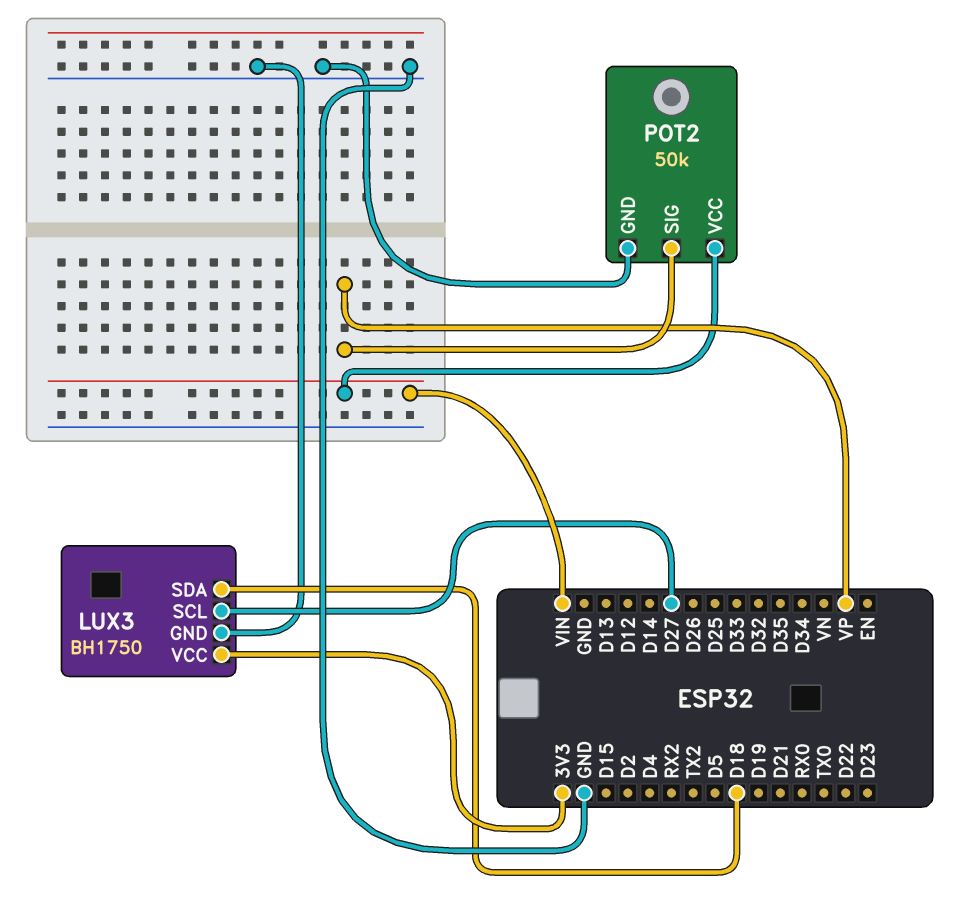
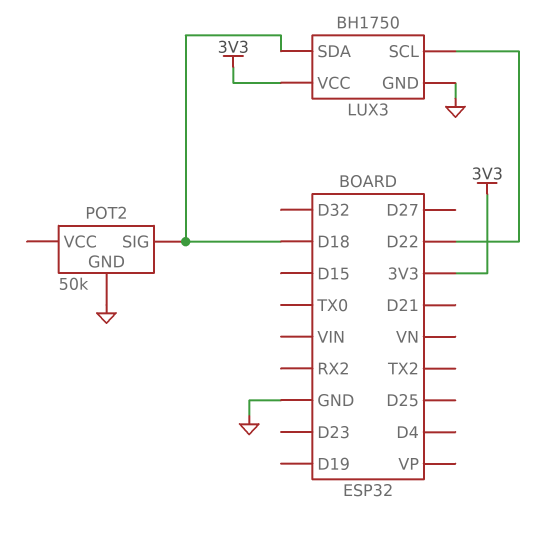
LUX3 pin SCL: D27 -> D22
POT2 pin SIG: VP -> D18
POT2 pin VCC: VIN -> none

